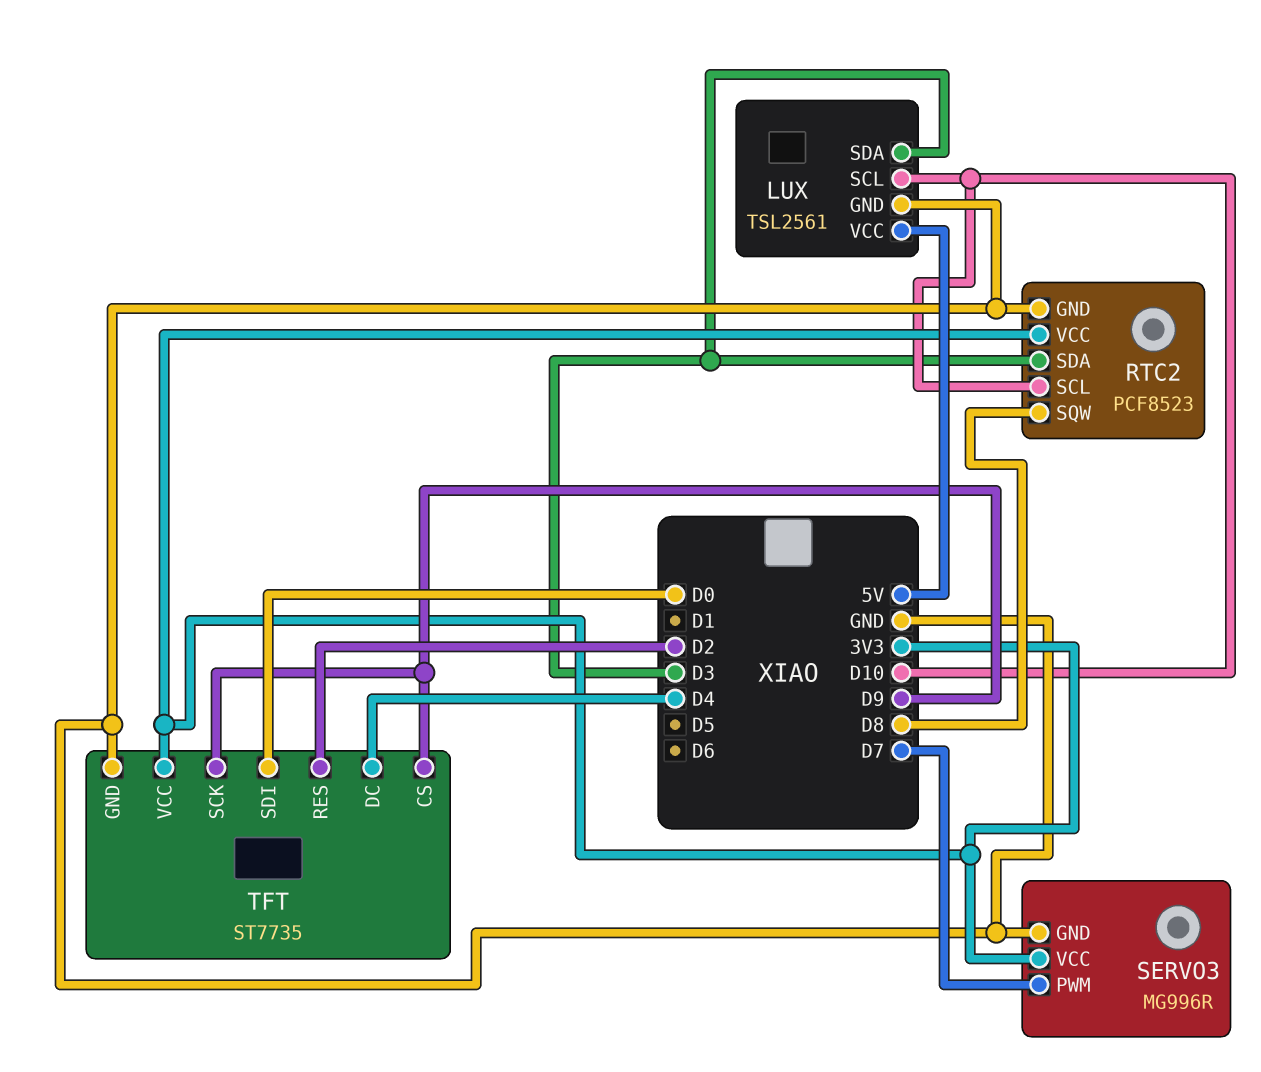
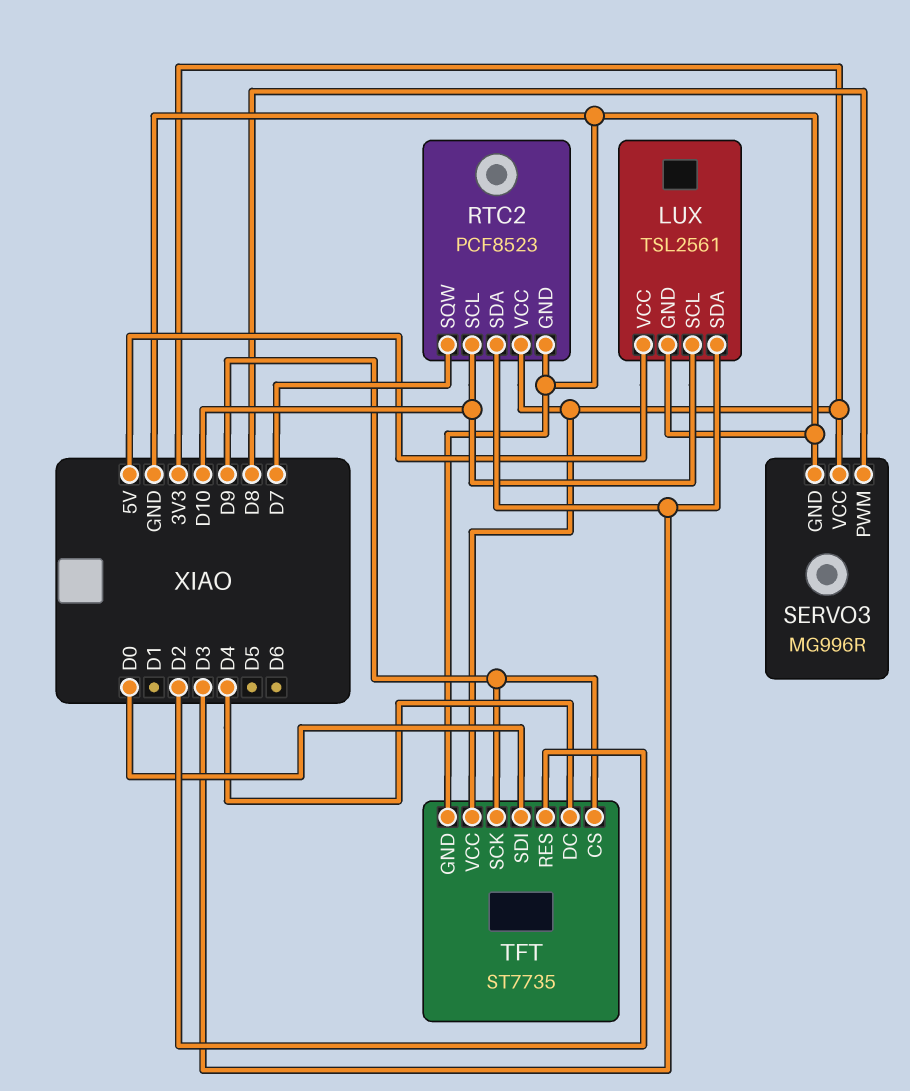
RTC2 pin SQW: D8 -> D7
SERVO3 pin PWM: D7 -> D8

